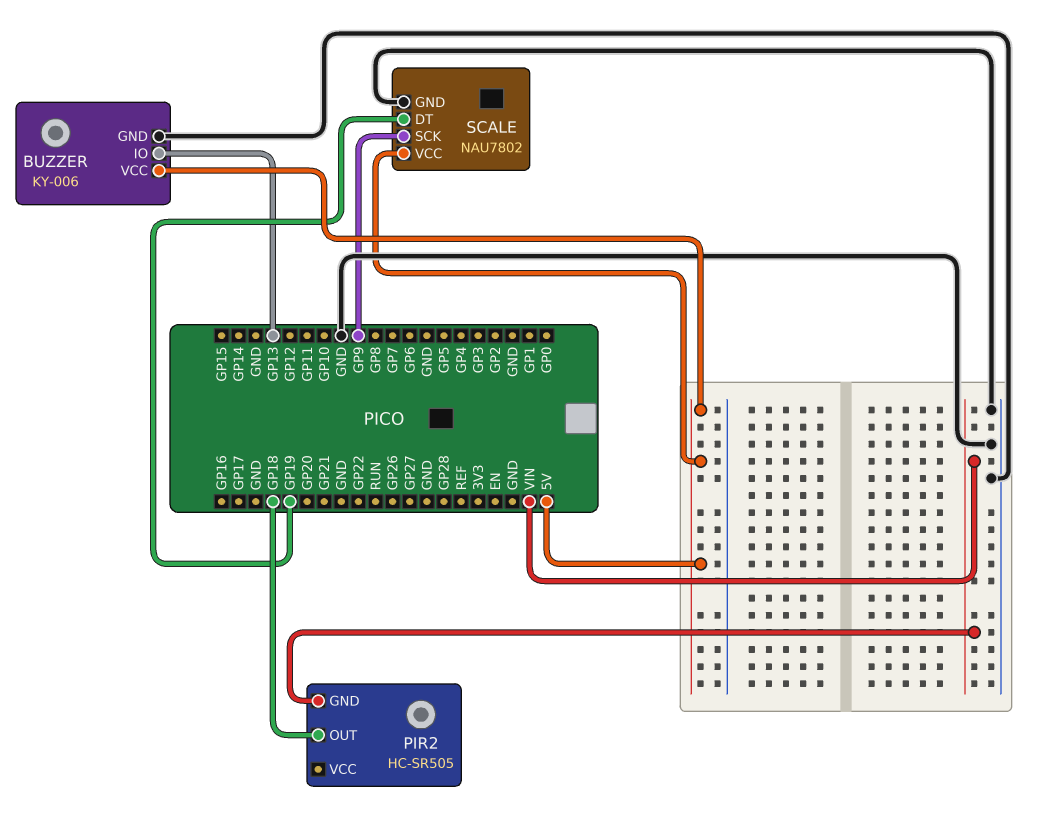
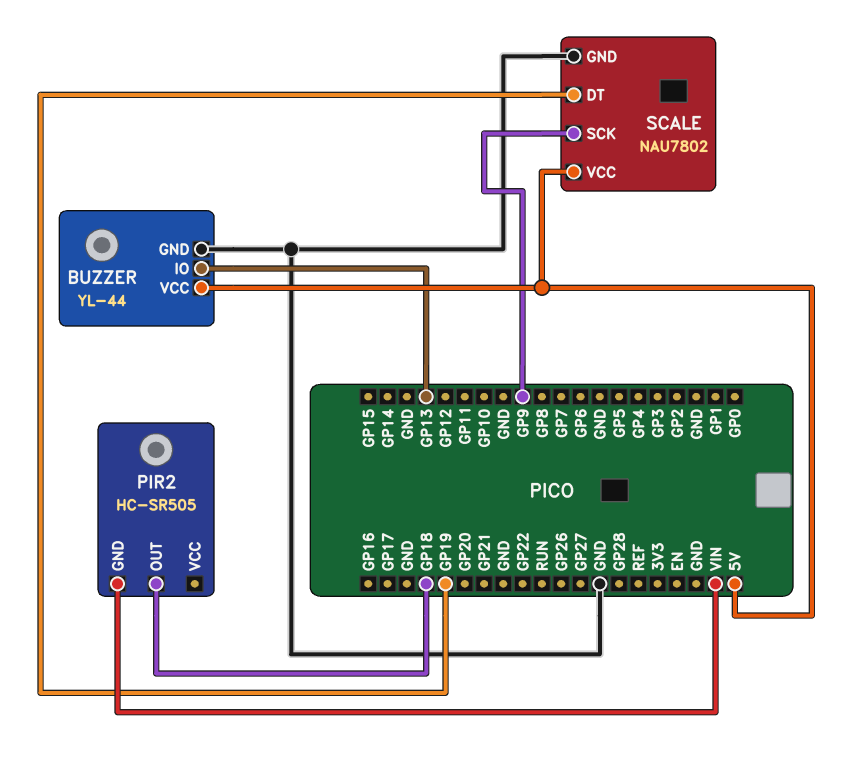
BUZZER: KY-006 -> YL-44

